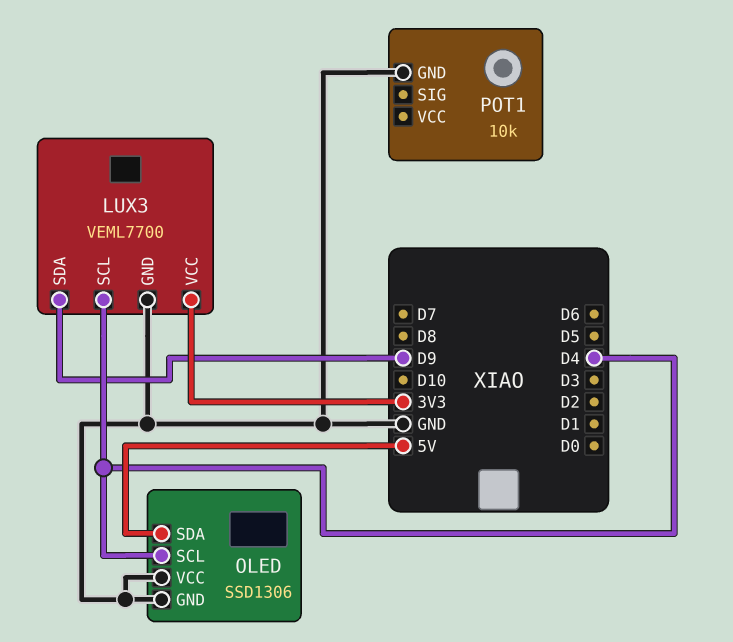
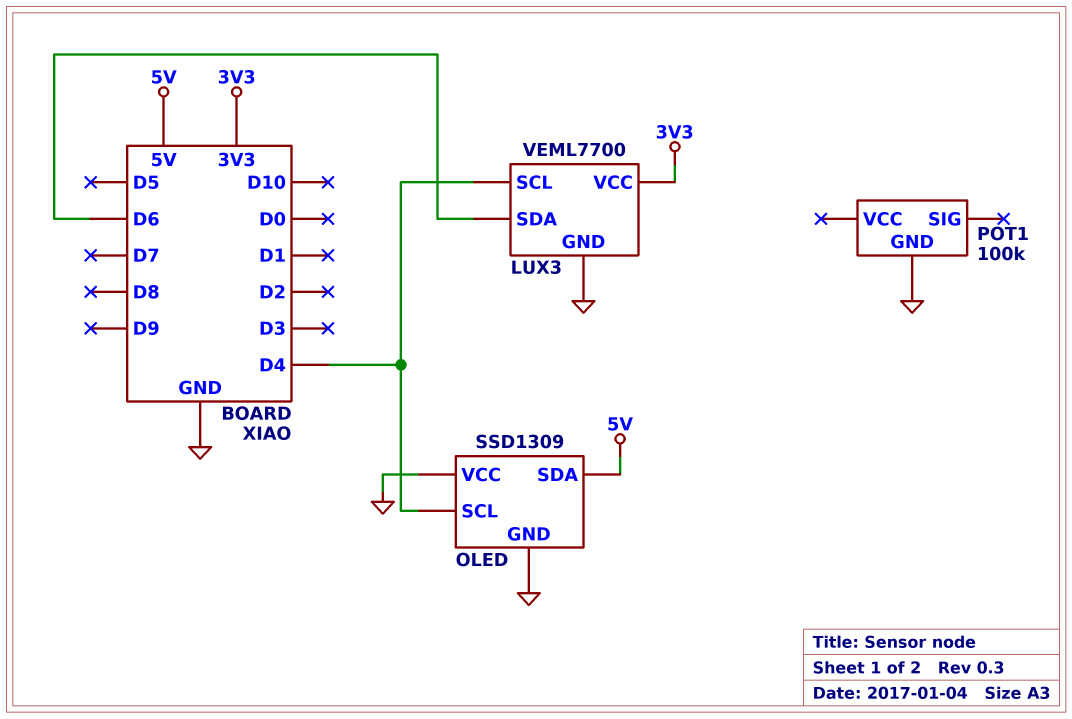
LUX3 pin SDA: D9 -> D6
OLED: SSD1306 -> SSD1309
POT1: 10k -> 100k

